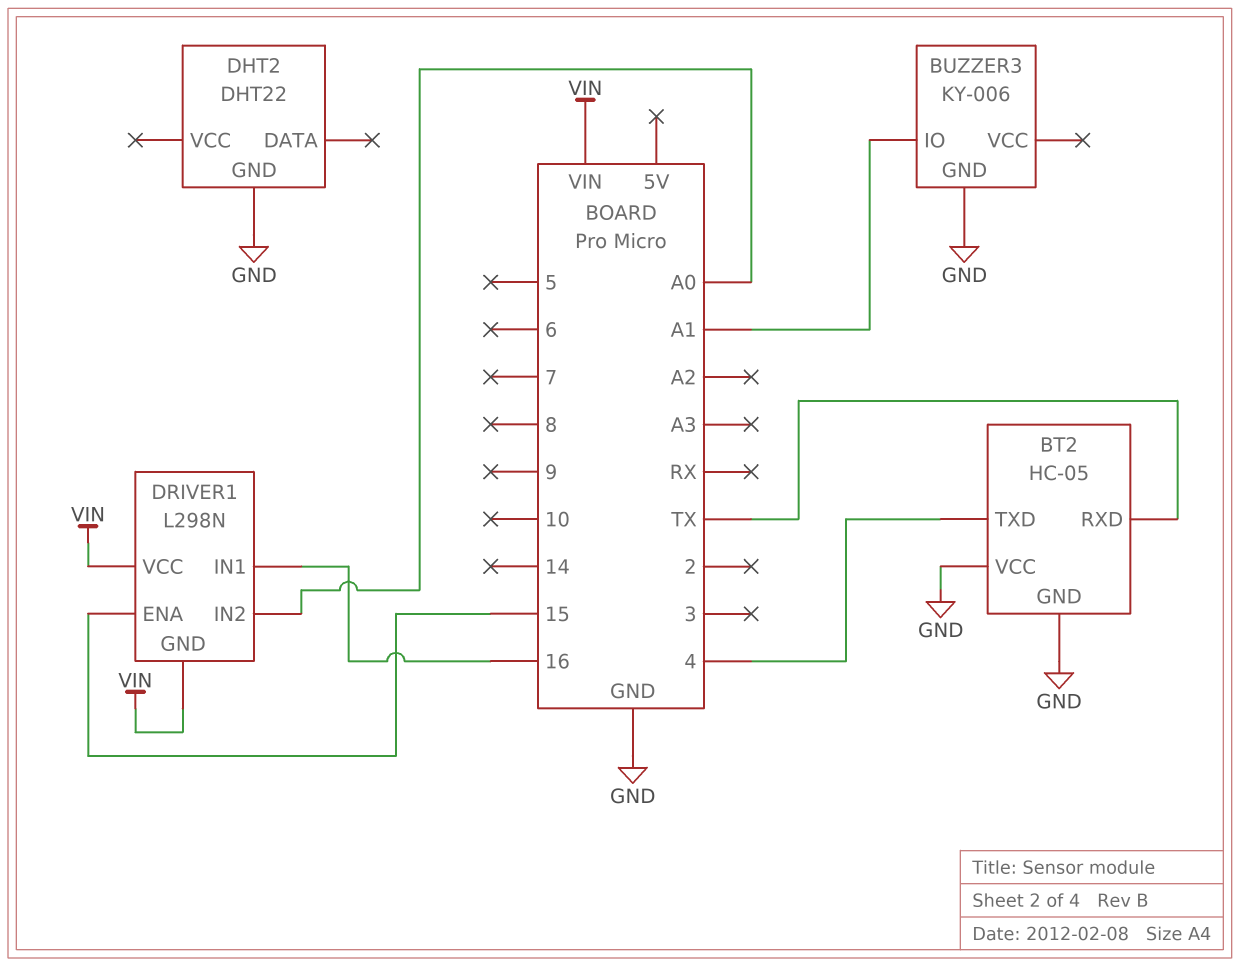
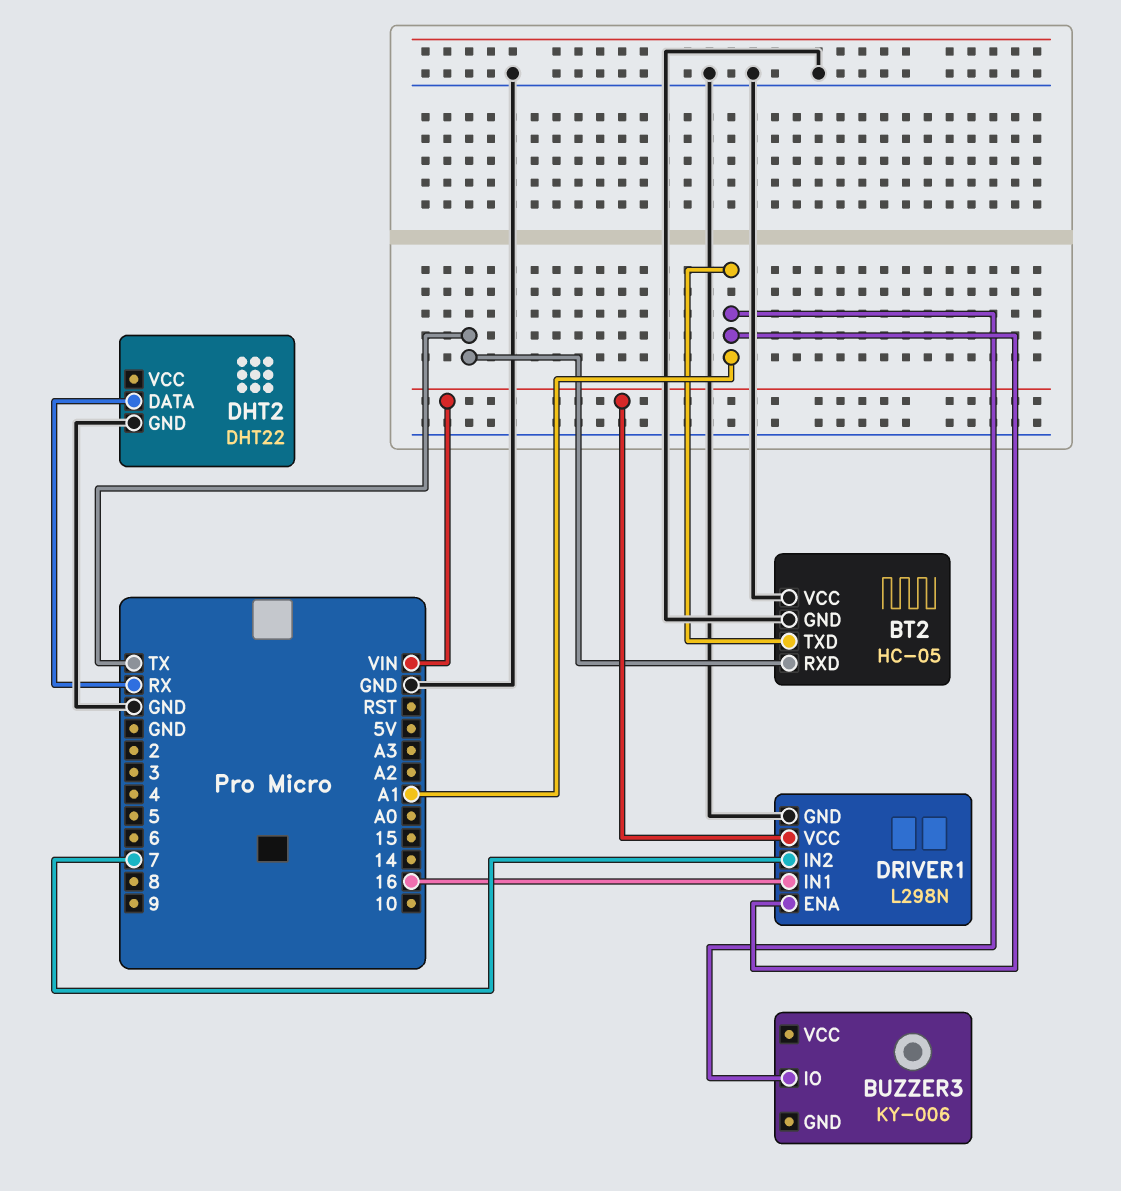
BT2 pin TXD: 4 -> A1
BUZZER3 pin GND: GND -> none
DHT2 pin DATA: none -> RX
DRIVER1 pin ENA: 15 -> A1
DRIVER1 pin GND: VIN -> GND
DRIVER1 pin IN2: A0 -> 7

